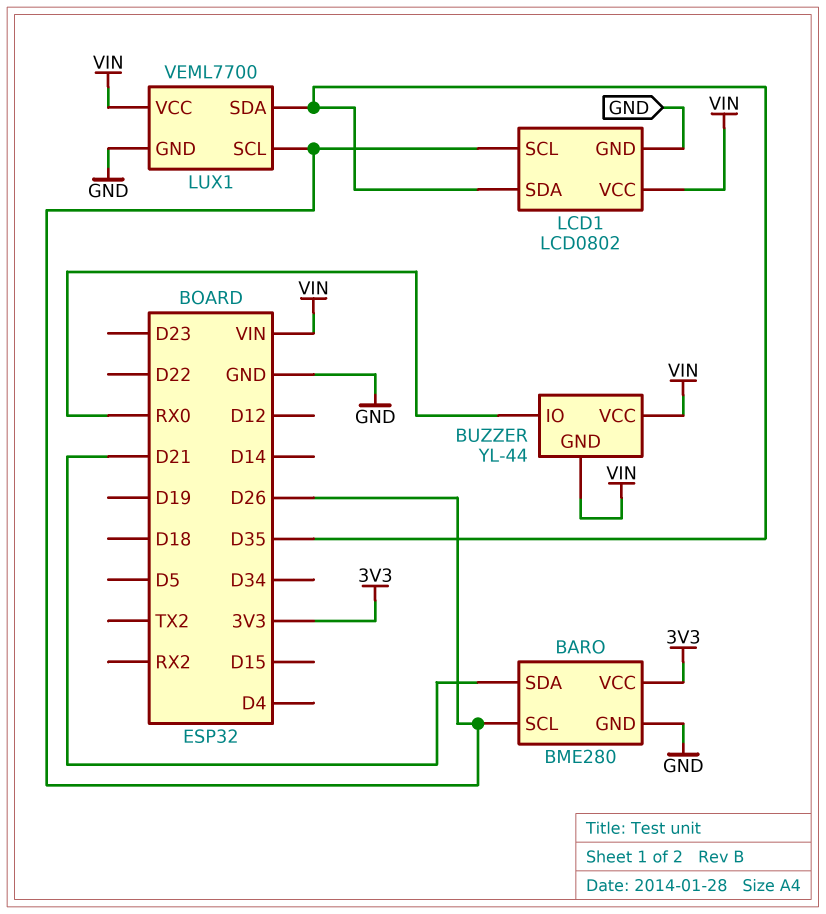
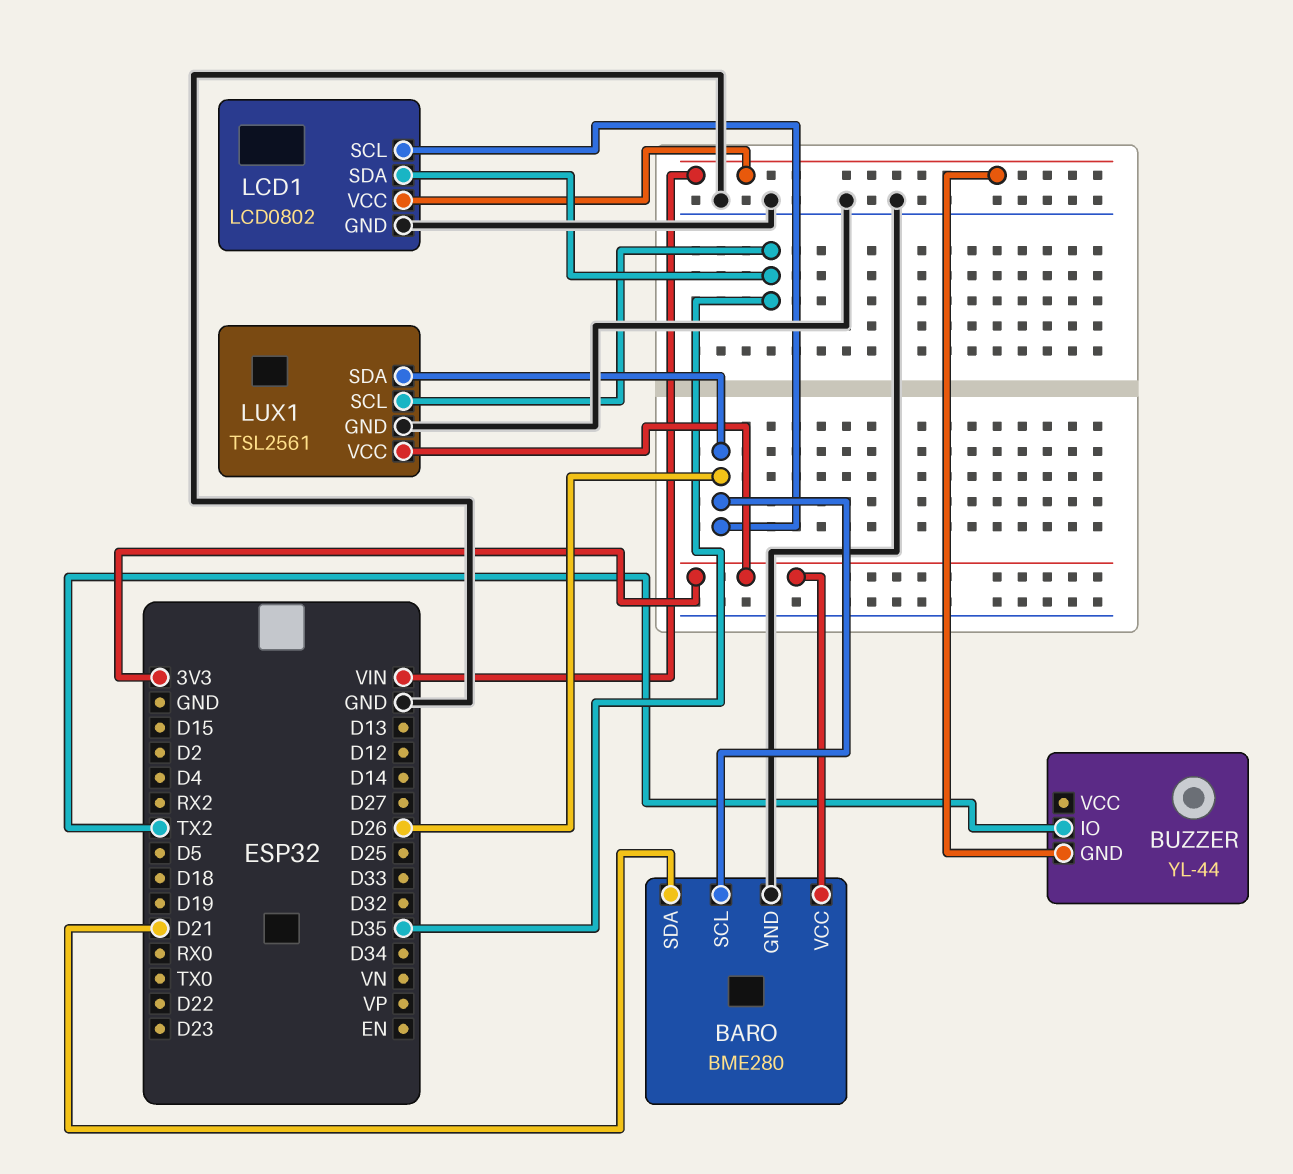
BUZZER pin IO: RX0 -> TX2
BUZZER pin VCC: VIN -> none
LUX1: VEML7700 -> TSL2561
LUX1 pin SCL: D26 -> D35
LUX1 pin SDA: D35 -> D26
LUX1 pin VCC: VIN -> 3V3

